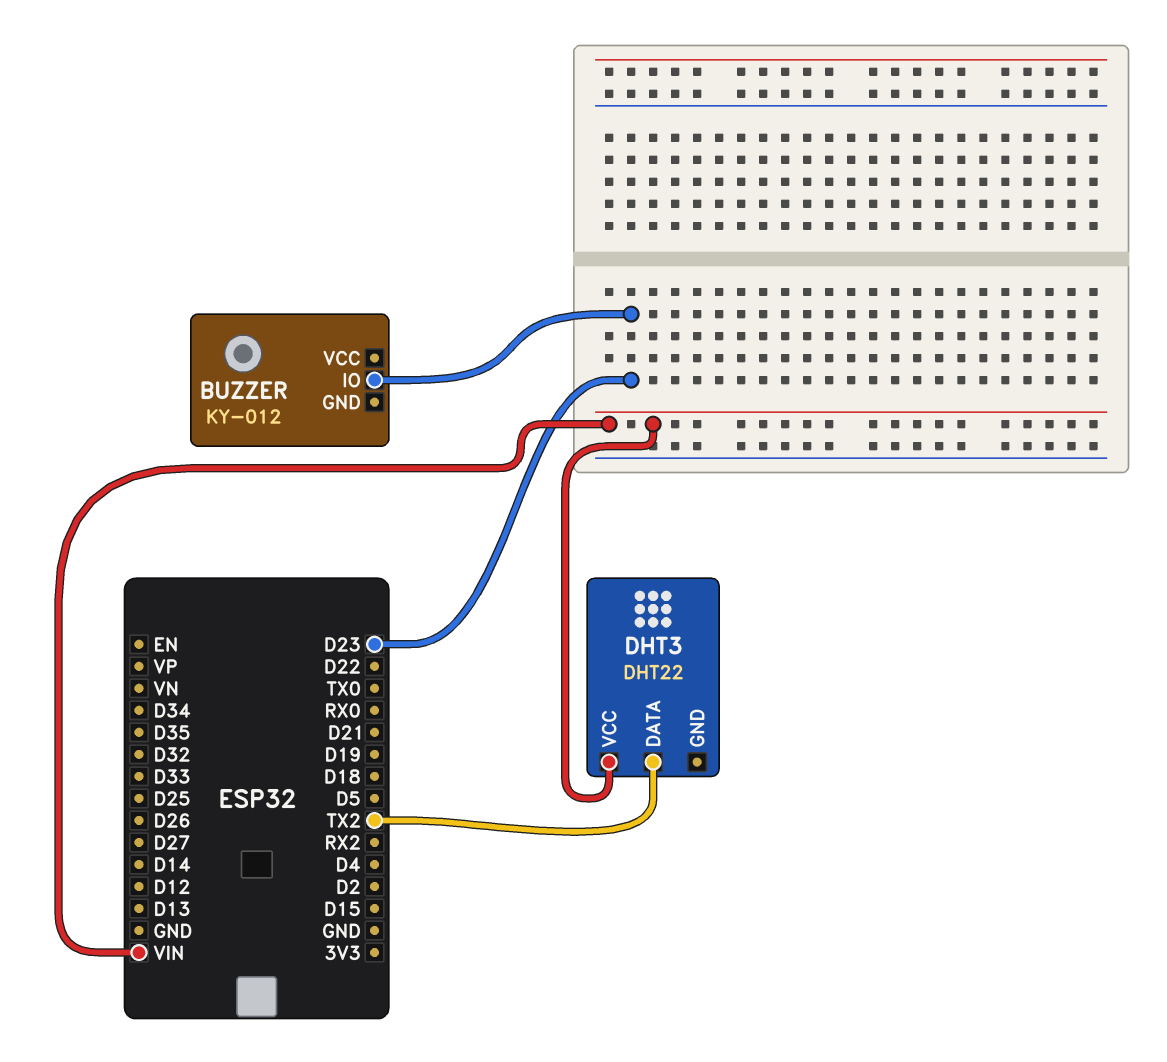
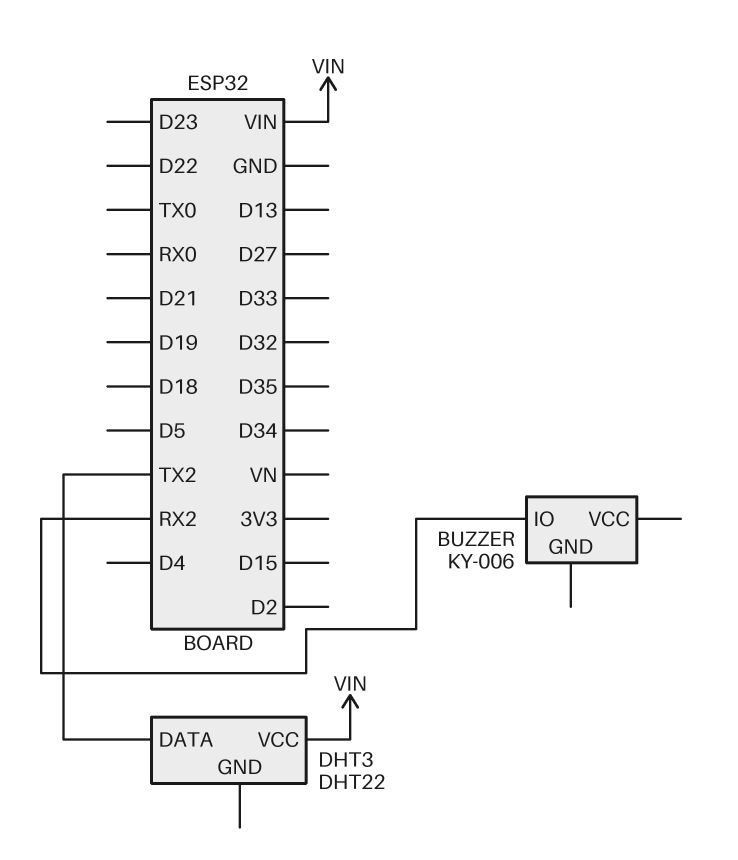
BUZZER: KY-012 -> KY-006
BUZZER pin IO: D23 -> RX2

